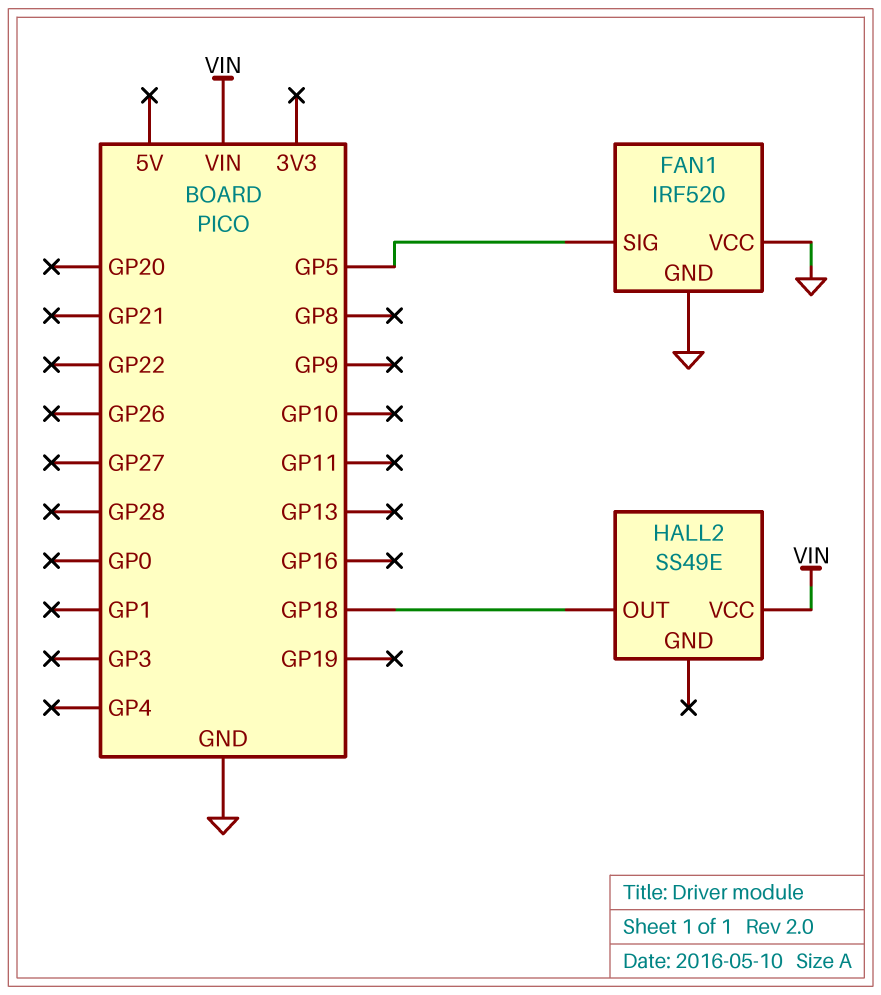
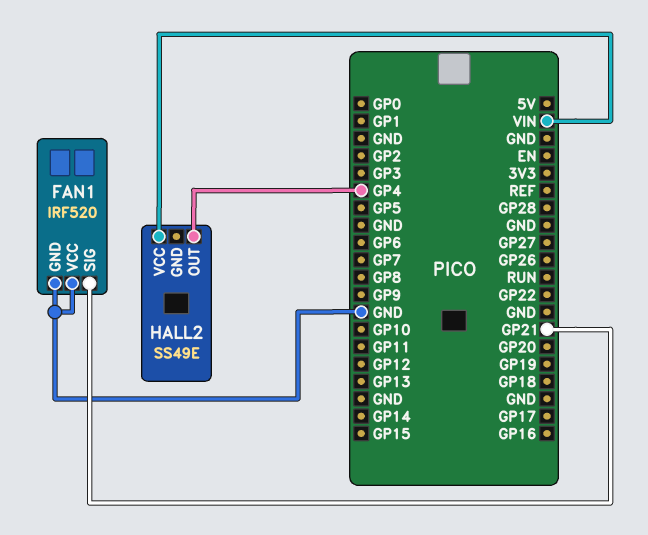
FAN1 pin SIG: GP5 -> GP21
HALL2 pin OUT: GP18 -> GP4

